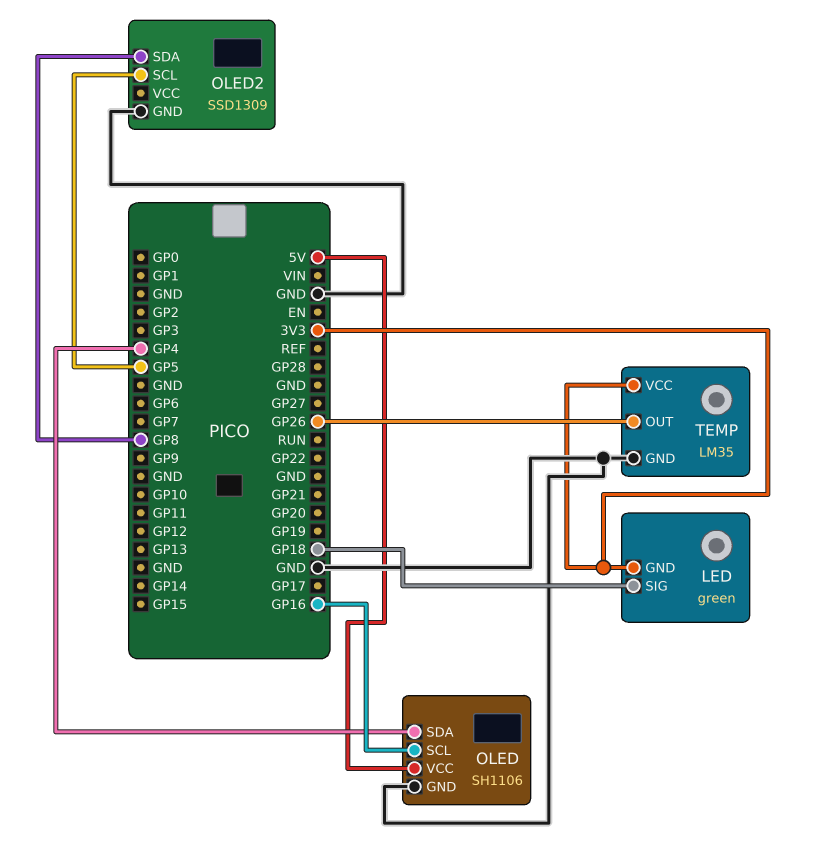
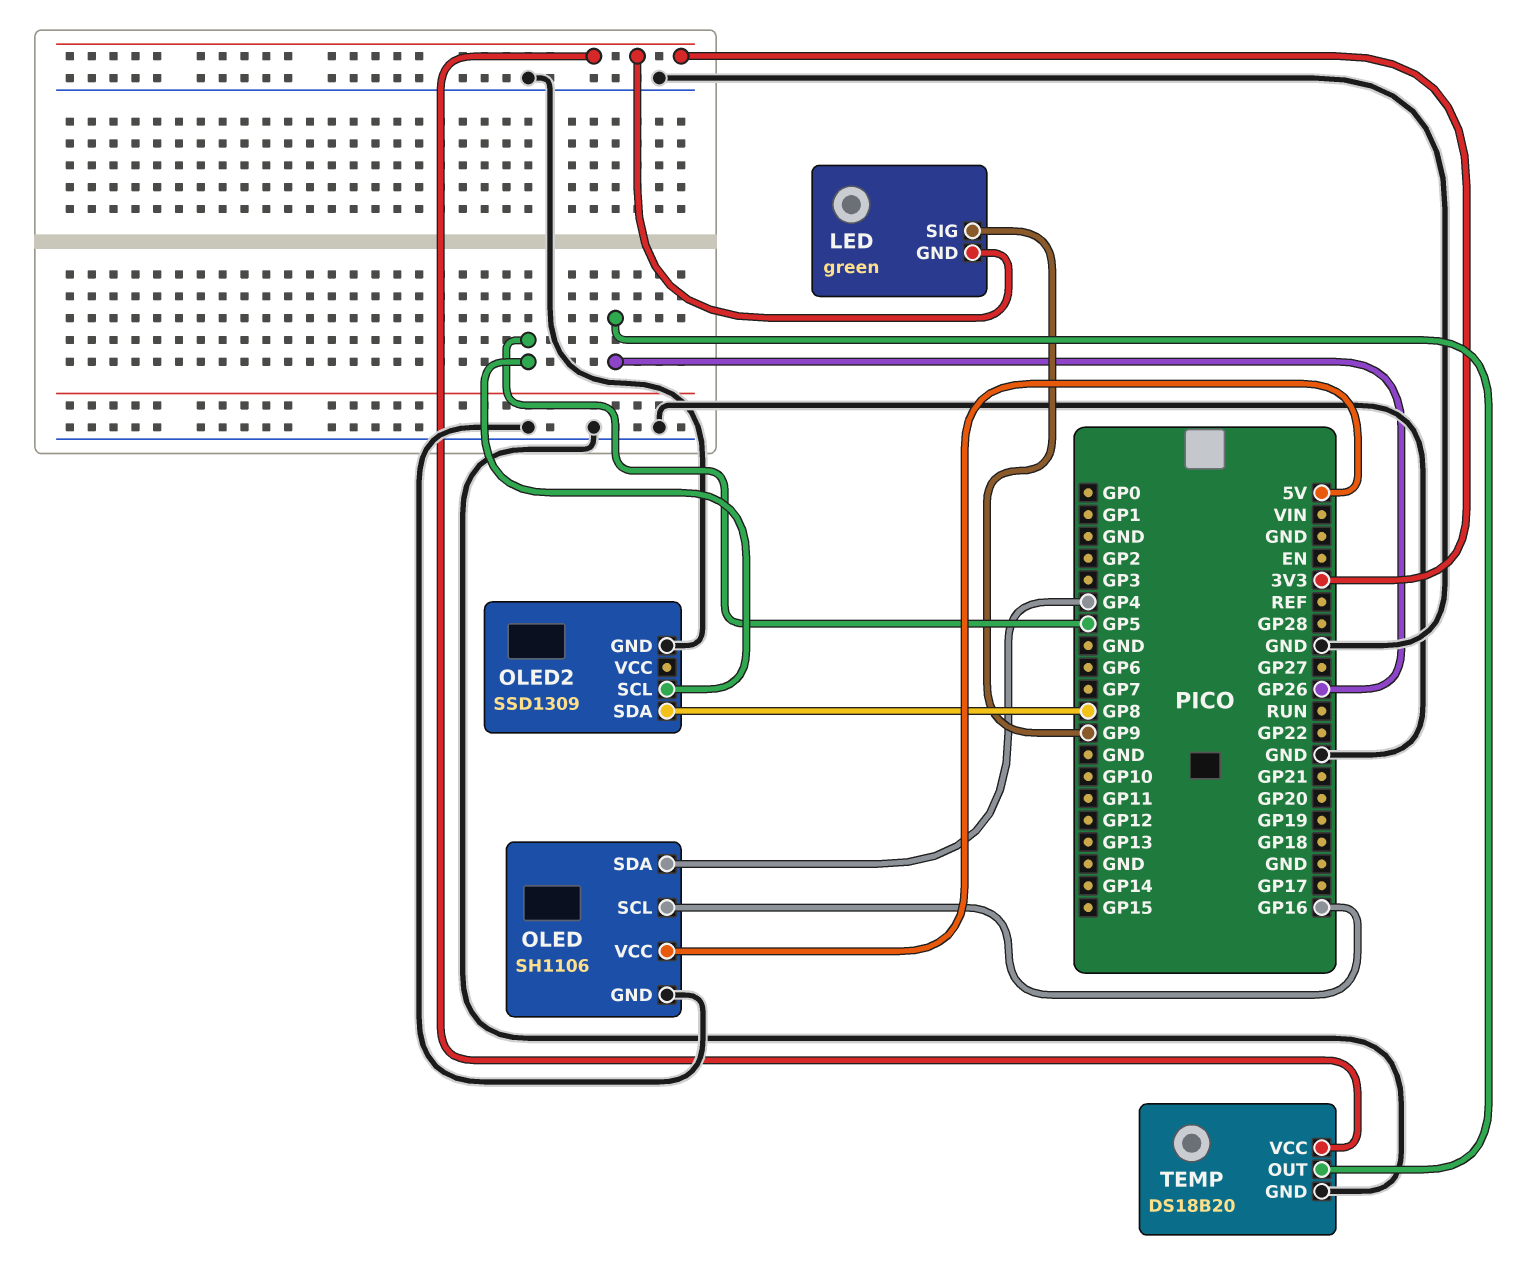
LED pin SIG: GP18 -> GP9
TEMP: LM35 -> DS18B20

